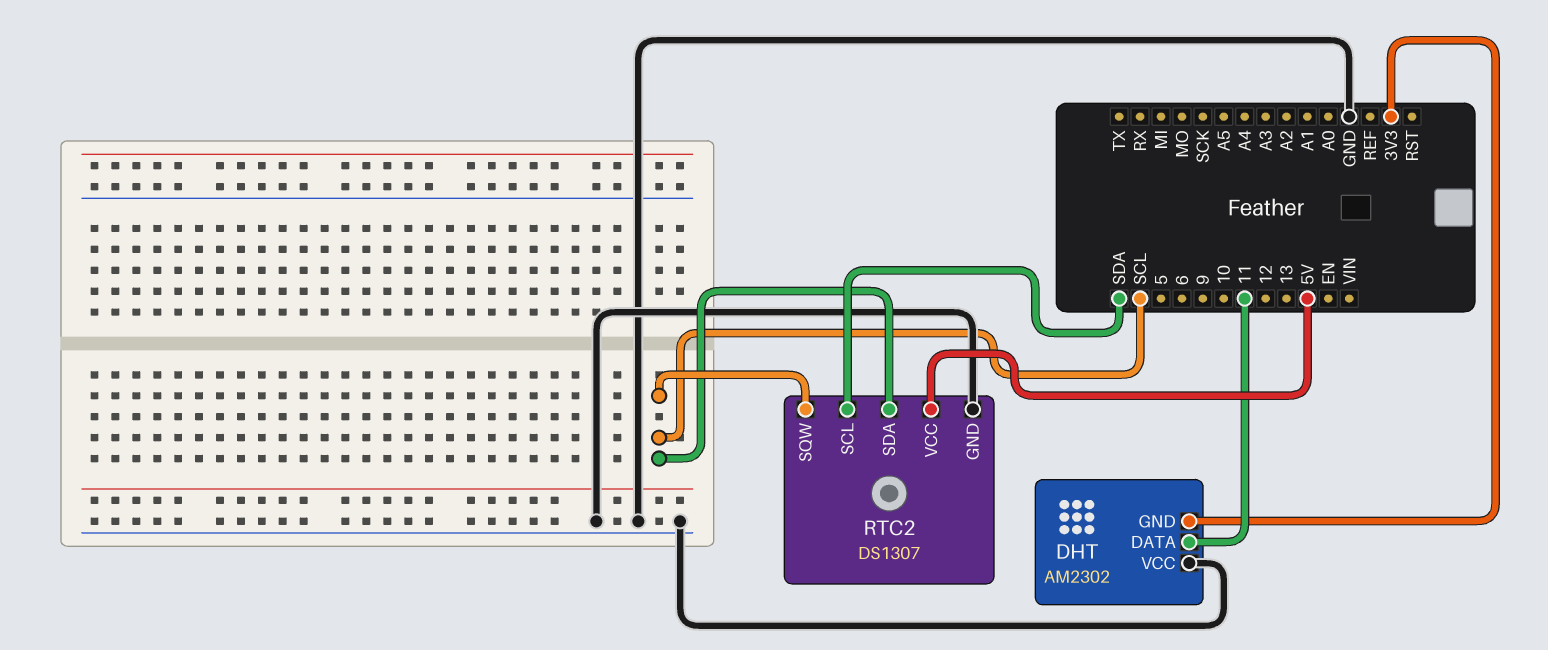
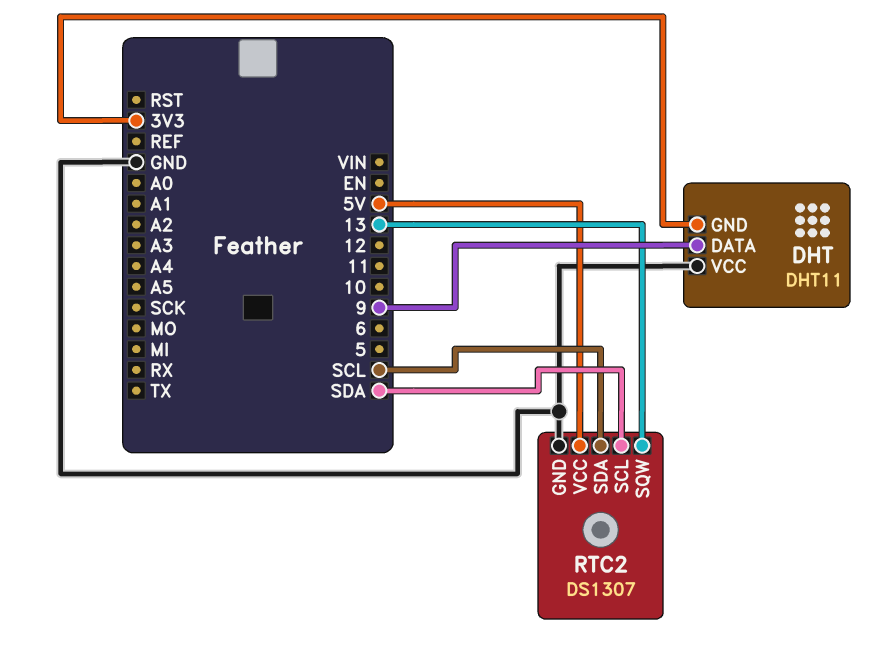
DHT: AM2302 -> DHT11
DHT pin DATA: 11 -> 9
RTC2 pin SQW: SCL -> 13

